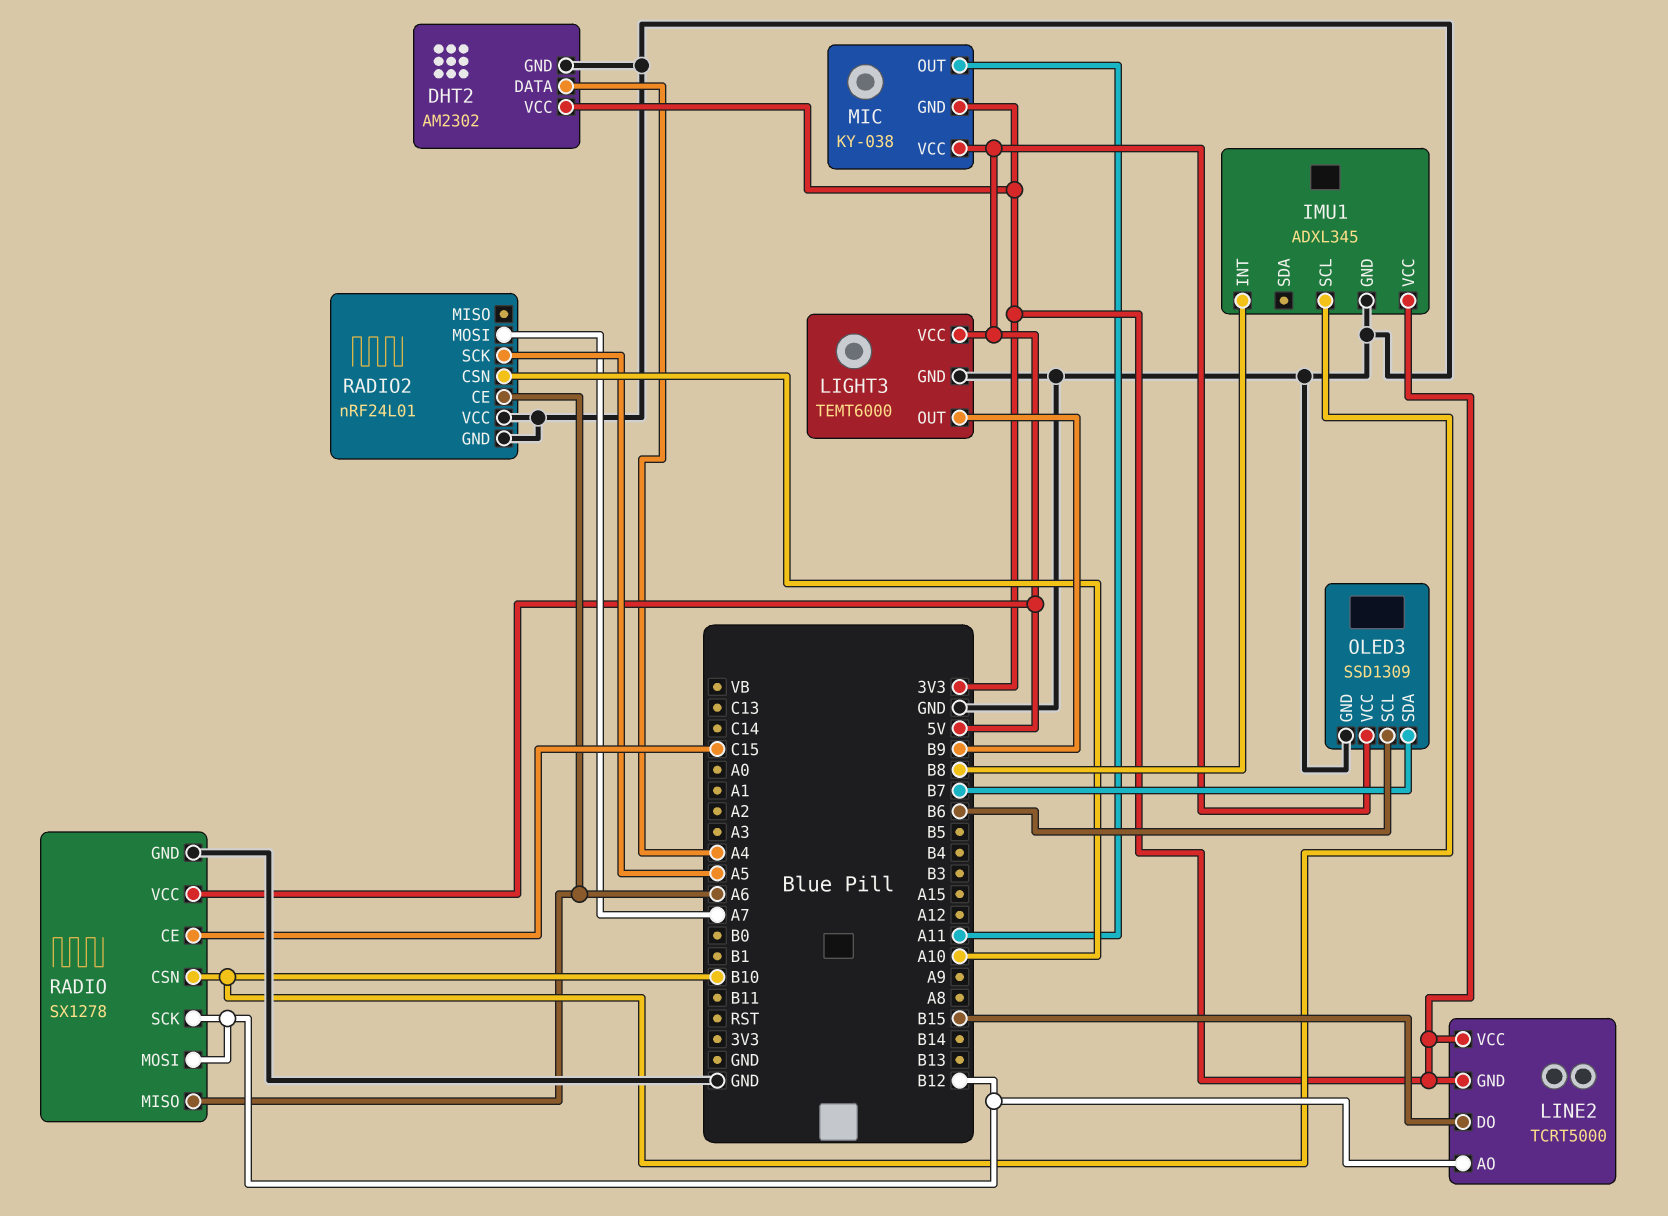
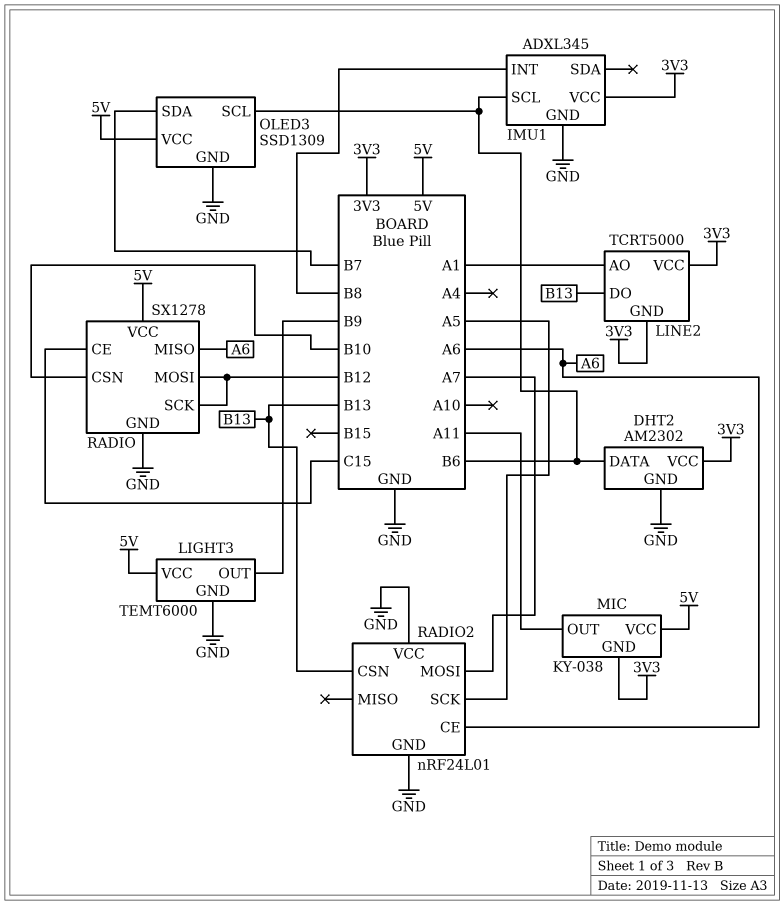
DHT2 pin DATA: A4 -> B6
IMU1 pin SCL: B10 -> B6
LINE2 pin AO: B12 -> A1
LINE2 pin DO: B15 -> B13
RADIO2 pin CSN: A10 -> B13

